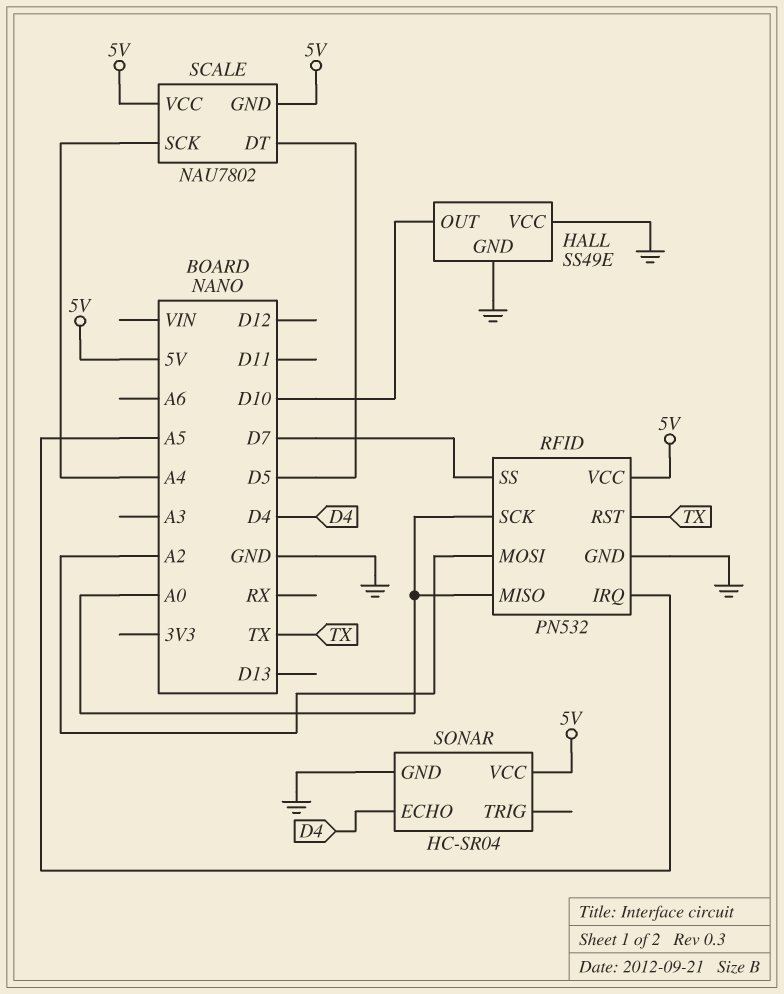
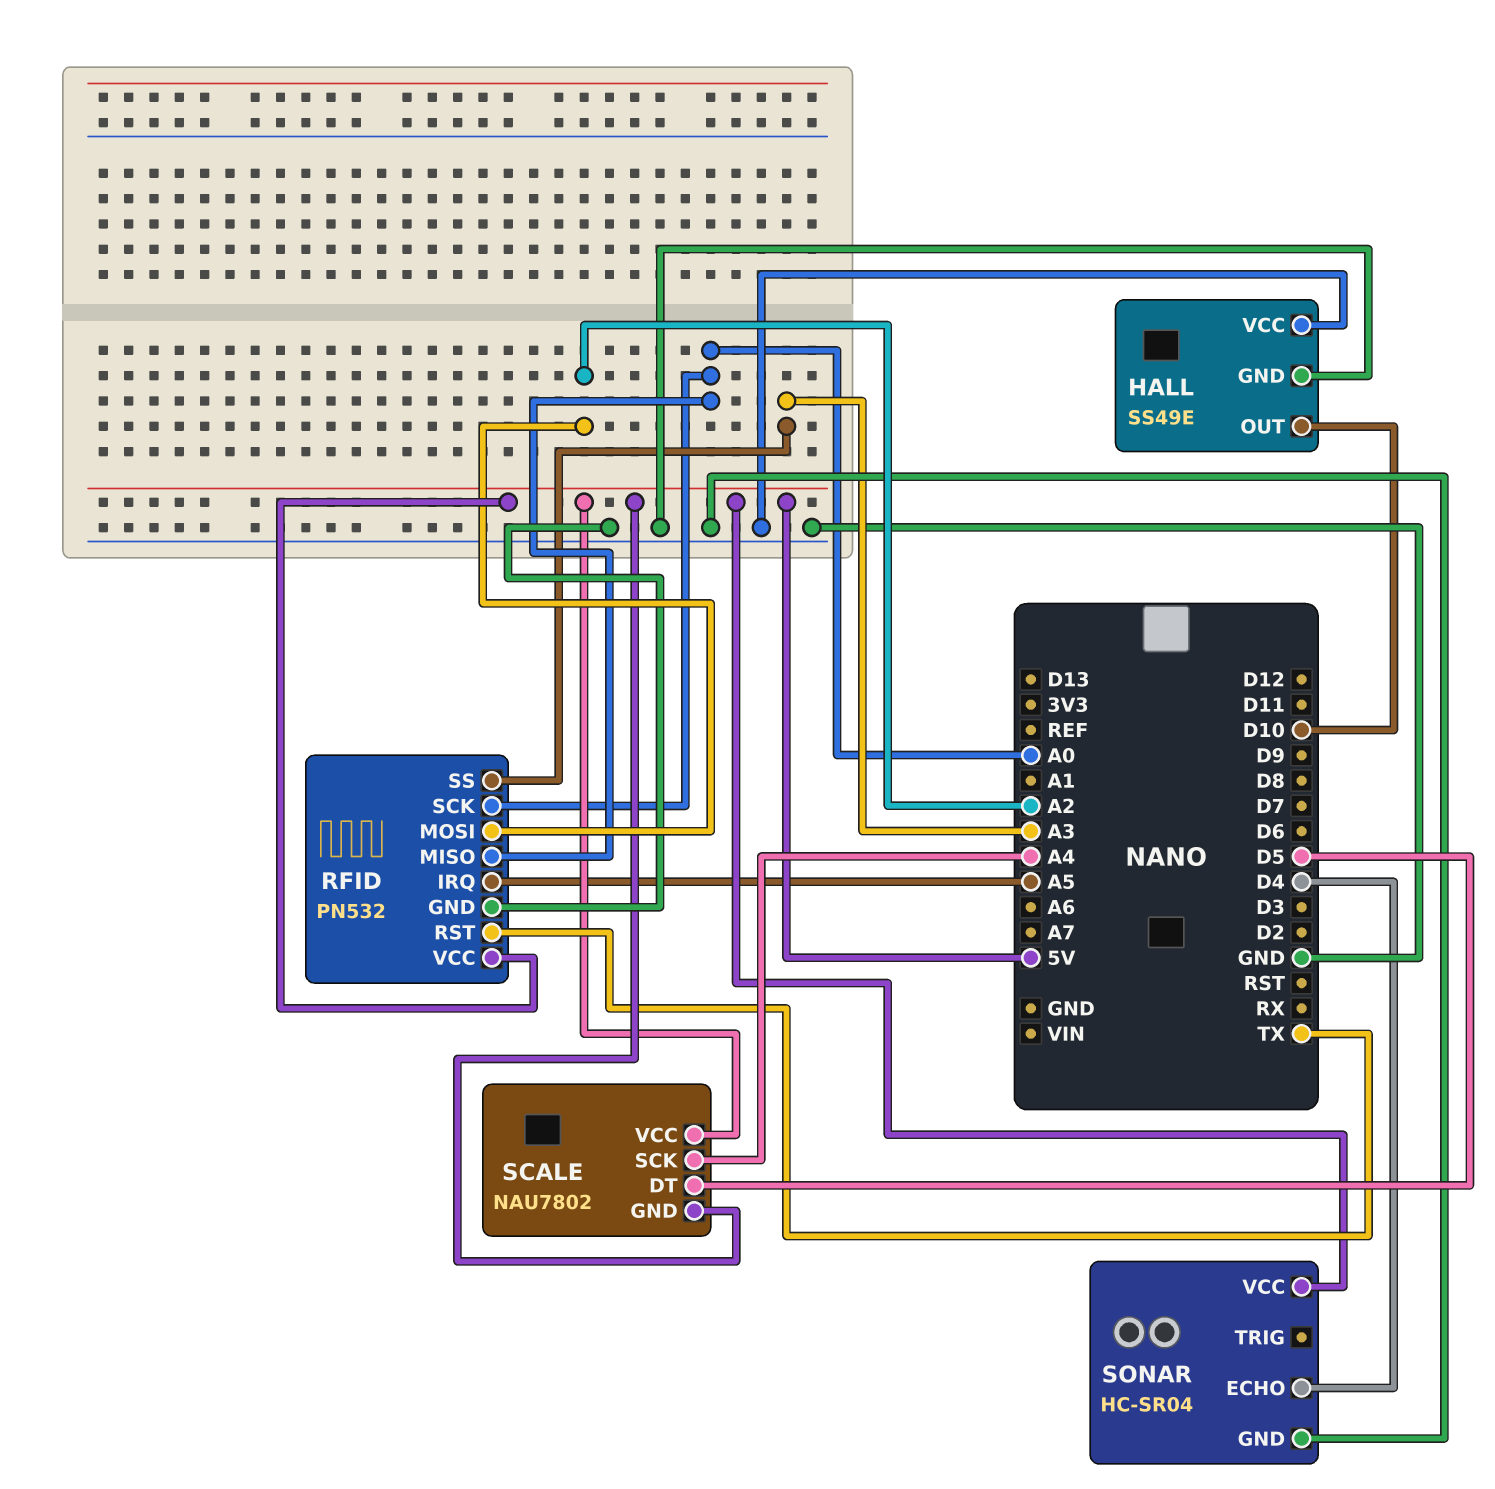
RFID pin SS: D7 -> A3

